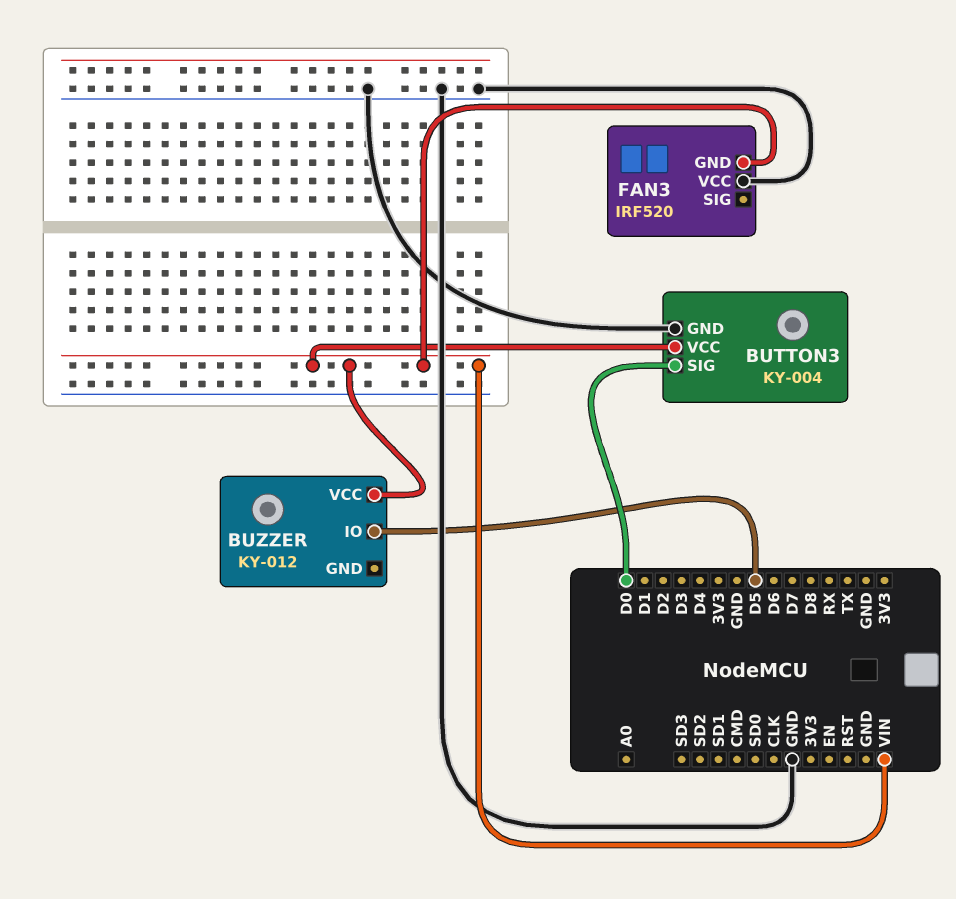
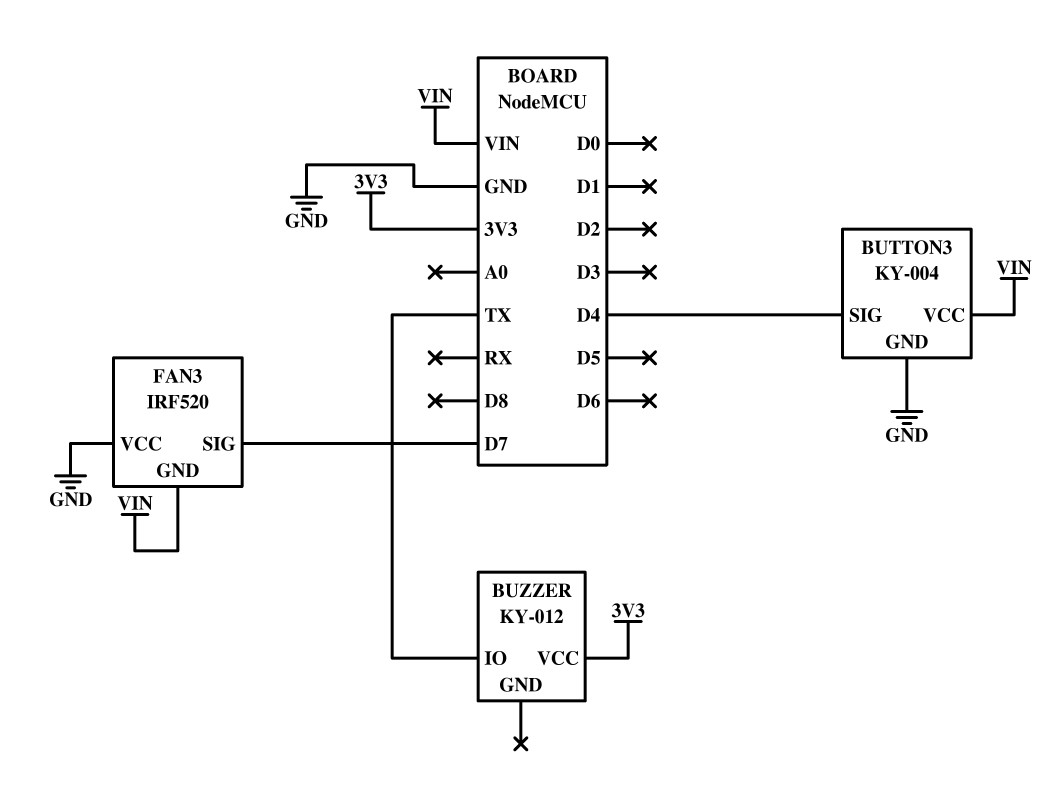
BUTTON3 pin SIG: D0 -> D4
BUZZER pin IO: D5 -> TX
BUZZER pin VCC: VIN -> 3V3
FAN3 pin SIG: none -> D7

